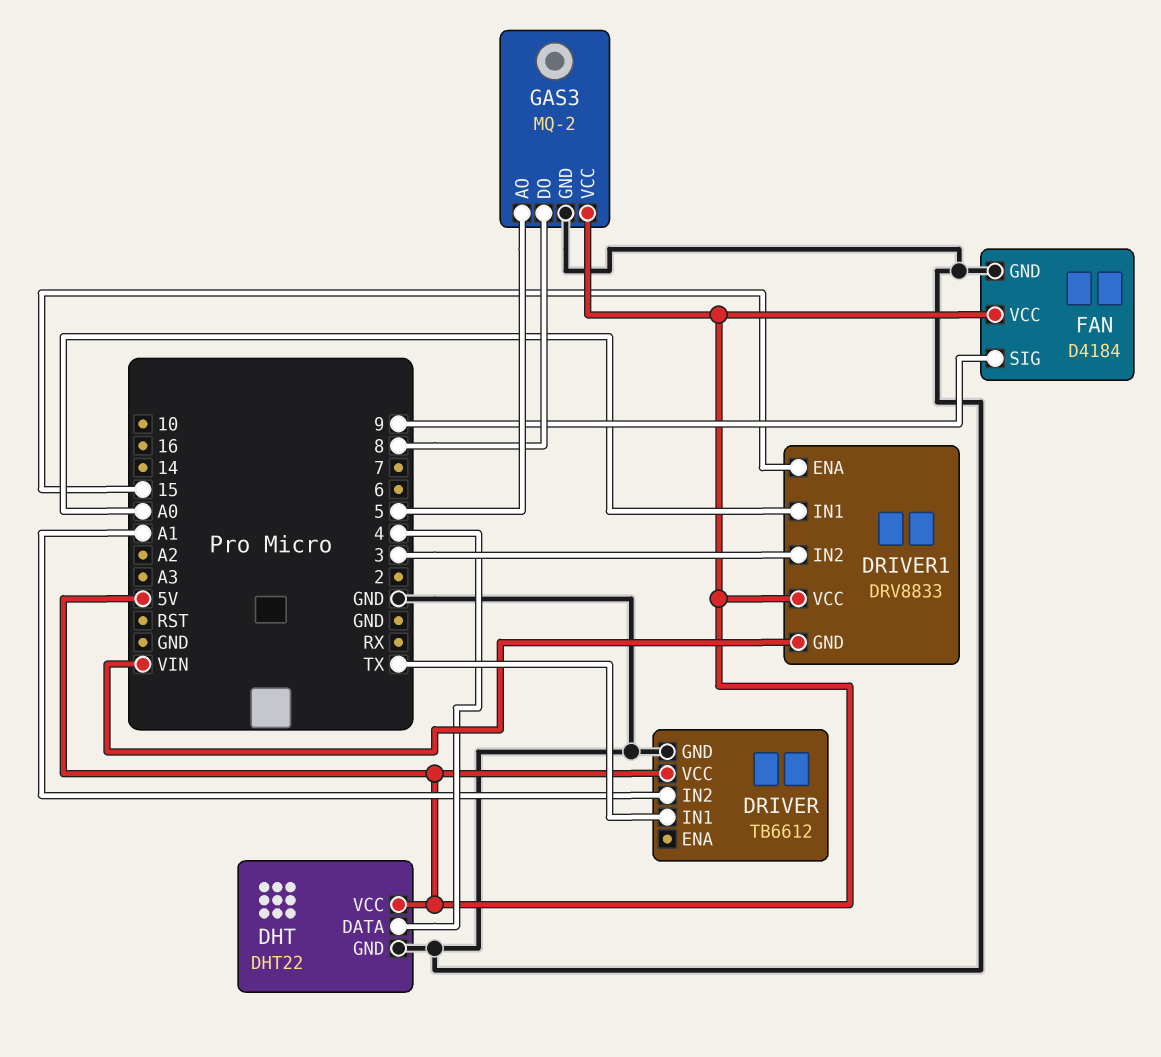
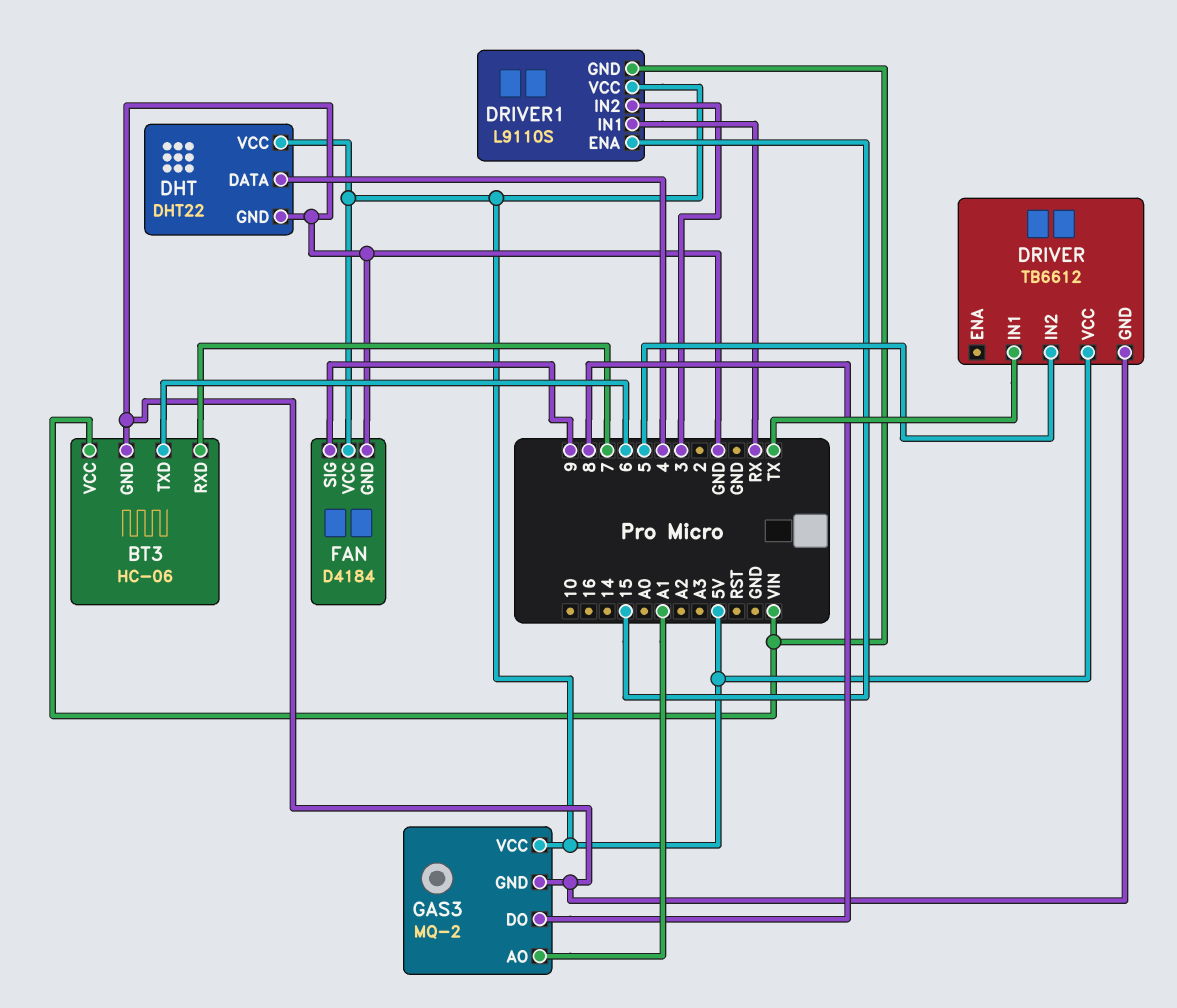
BT3: none -> HC-06
BT3 pin GND: none -> GND
BT3 pin RXD: none -> 7
BT3 pin TXD: none -> 6
BT3 pin VCC: none -> VIN
DRIVER pin IN2: A1 -> 5
DRIVER1: DRV8833 -> L9110S
DRIVER1 pin IN1: A0 -> RX
GAS3 pin AO: 5 -> A1

